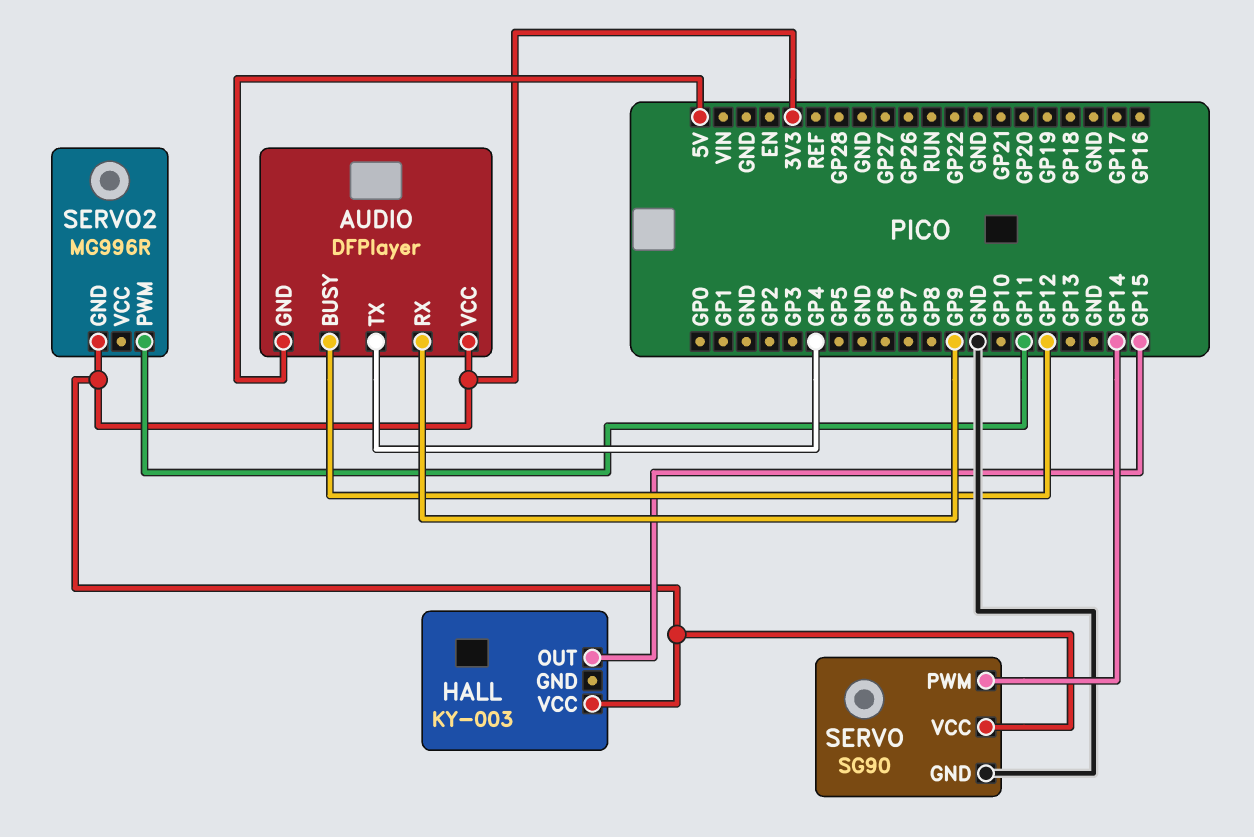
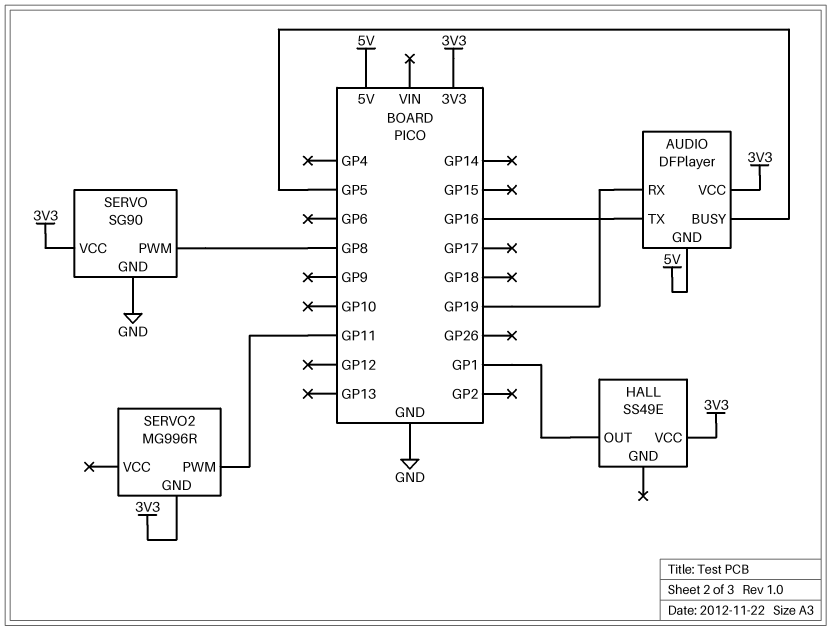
AUDIO pin BUSY: GP12 -> GP5
AUDIO pin RX: GP9 -> GP19
AUDIO pin TX: GP4 -> GP16
HALL: KY-003 -> SS49E
HALL pin OUT: GP15 -> GP1
SERVO pin PWM: GP14 -> GP8

